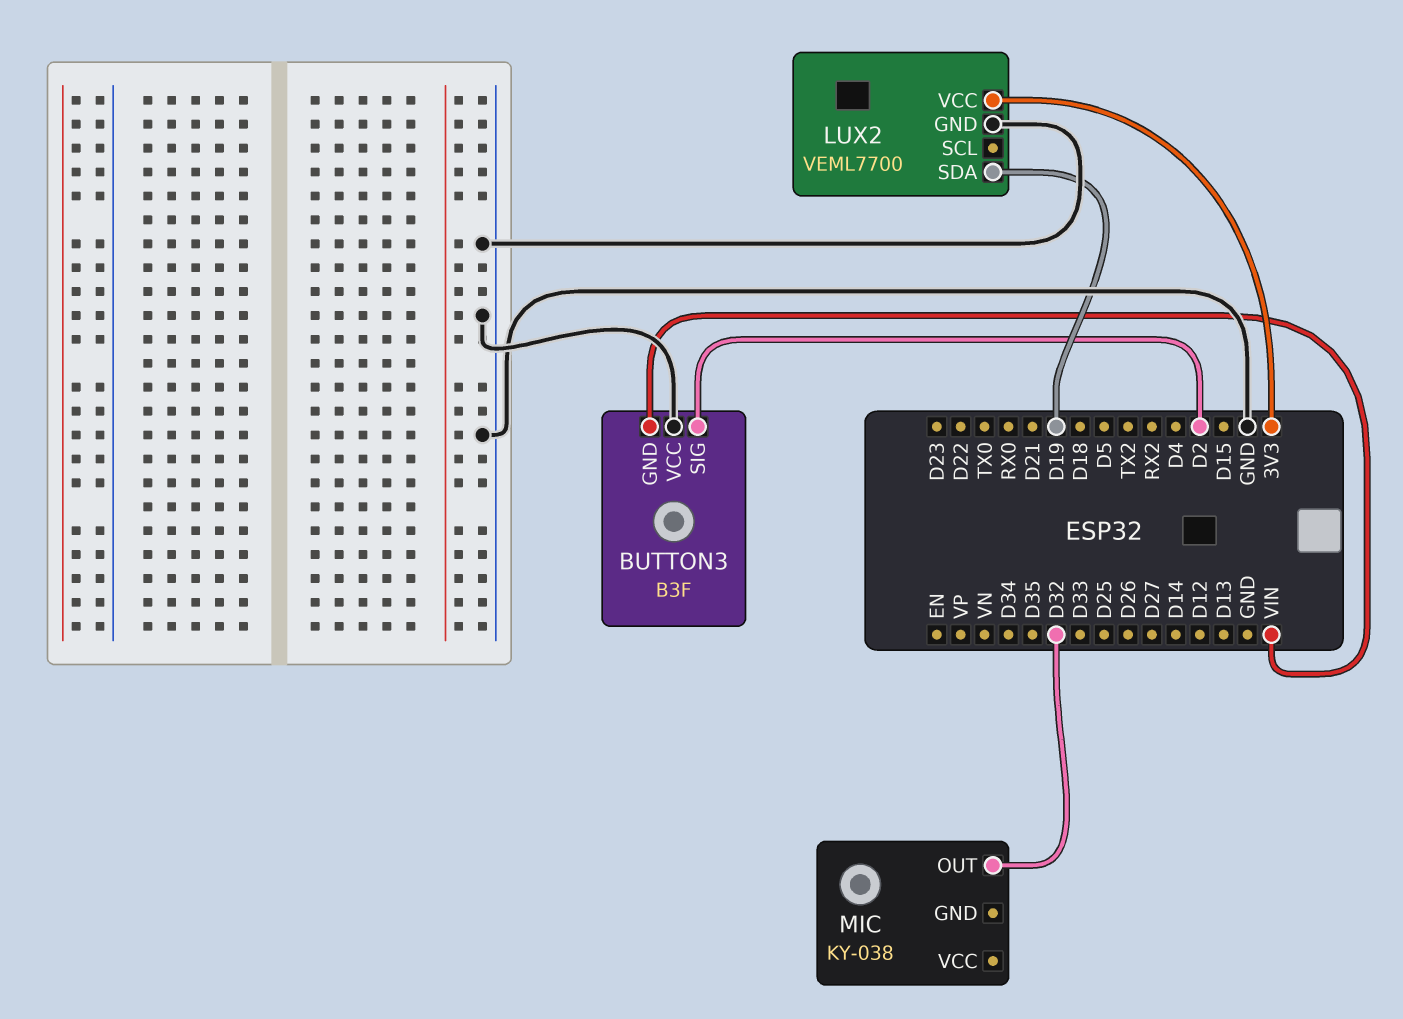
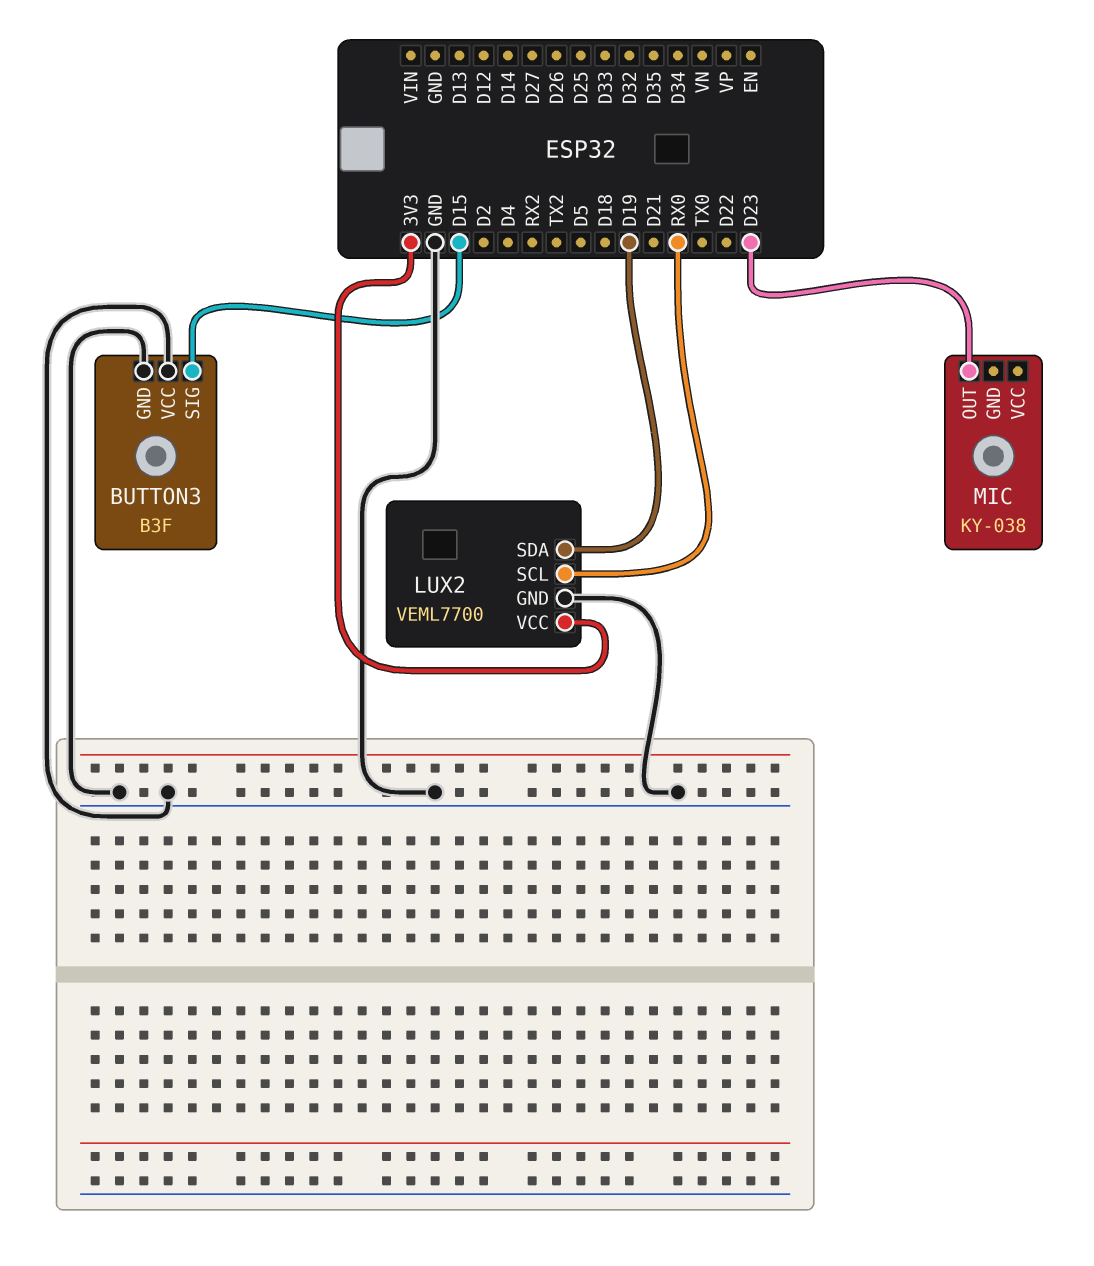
BUTTON3 pin GND: VIN -> GND
BUTTON3 pin SIG: D2 -> D15
LUX2 pin SCL: none -> RX0
MIC pin OUT: D32 -> D23

